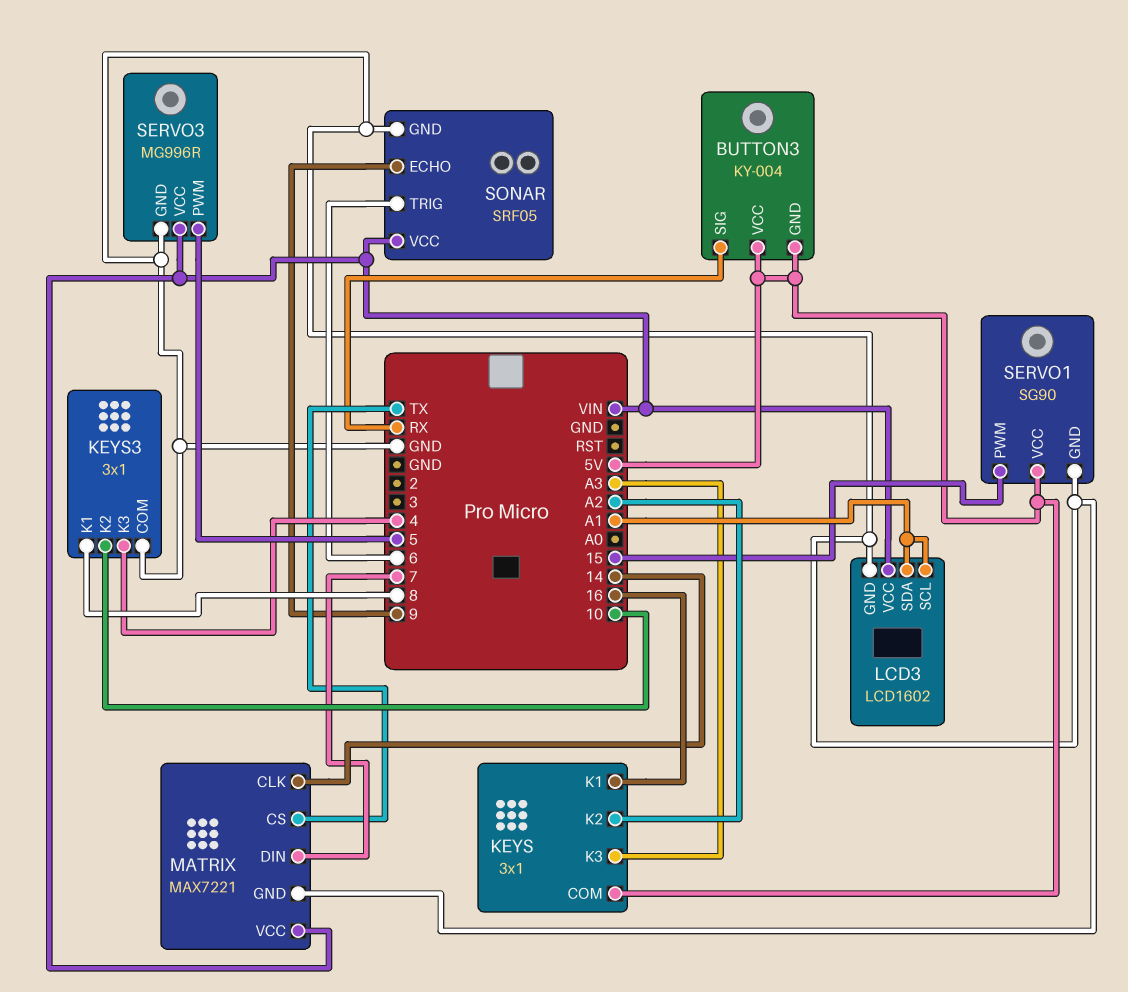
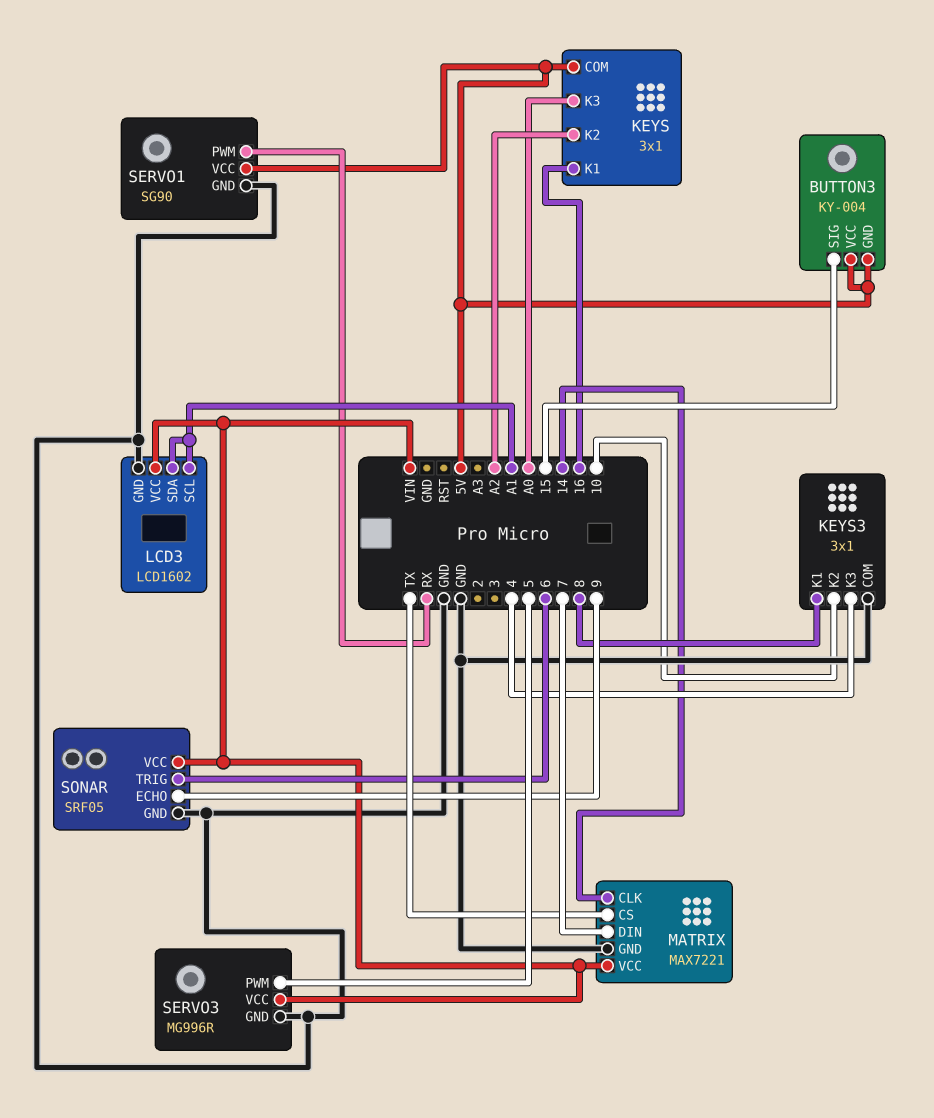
BUTTON3 pin SIG: RX -> 15
KEYS pin K3: A3 -> A0
SERVO1 pin PWM: 15 -> RX

